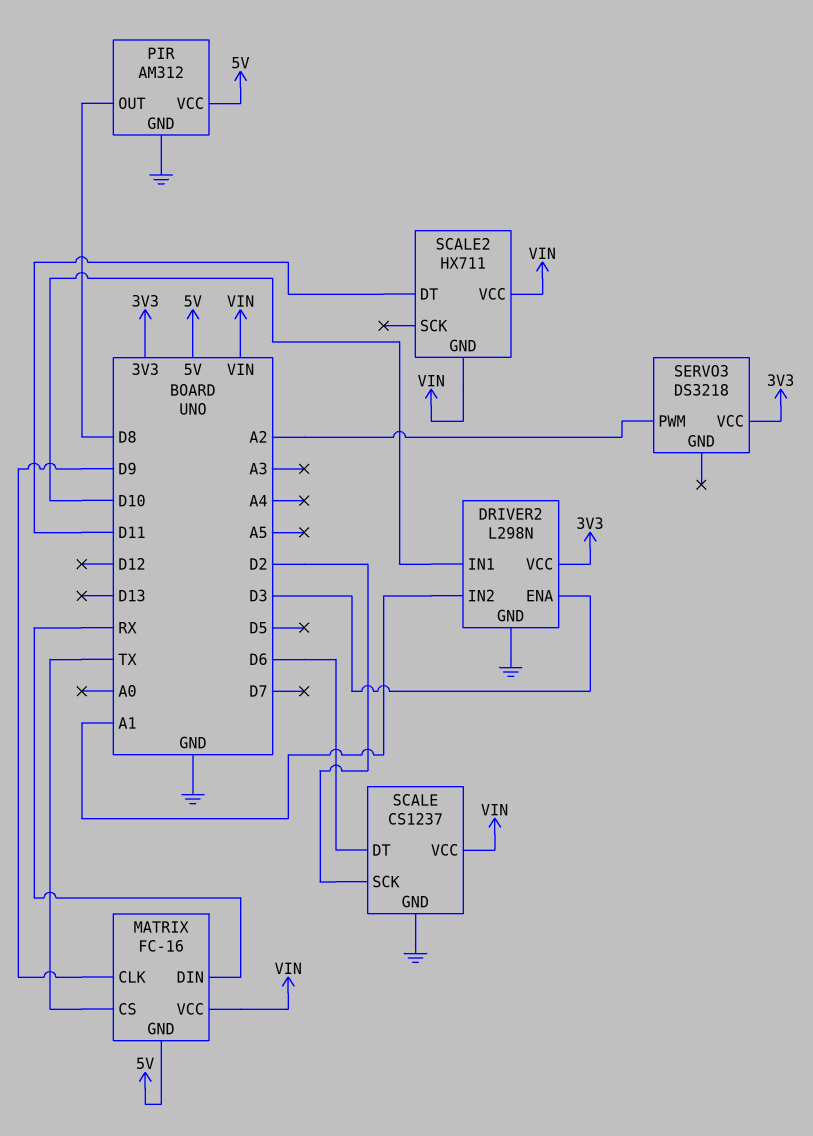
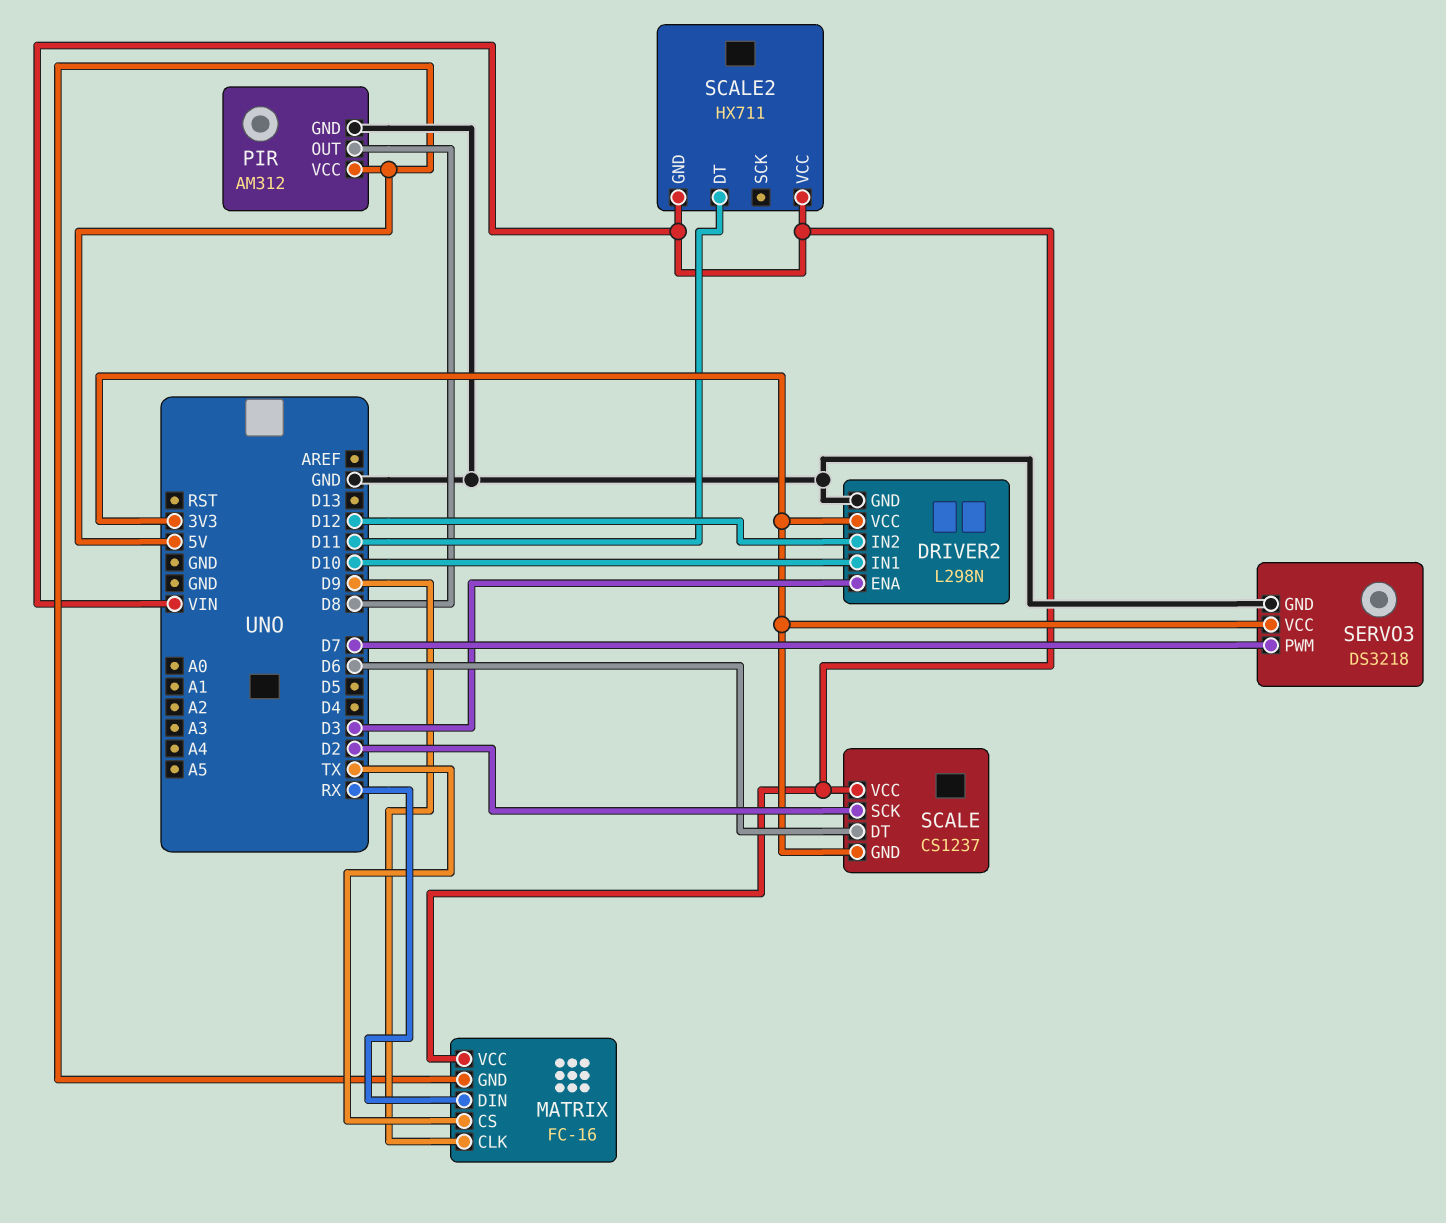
DRIVER2 pin IN2: A1 -> D12
SCALE pin GND: GND -> 3V3
SERVO3 pin GND: none -> GND
SERVO3 pin PWM: A2 -> D7

